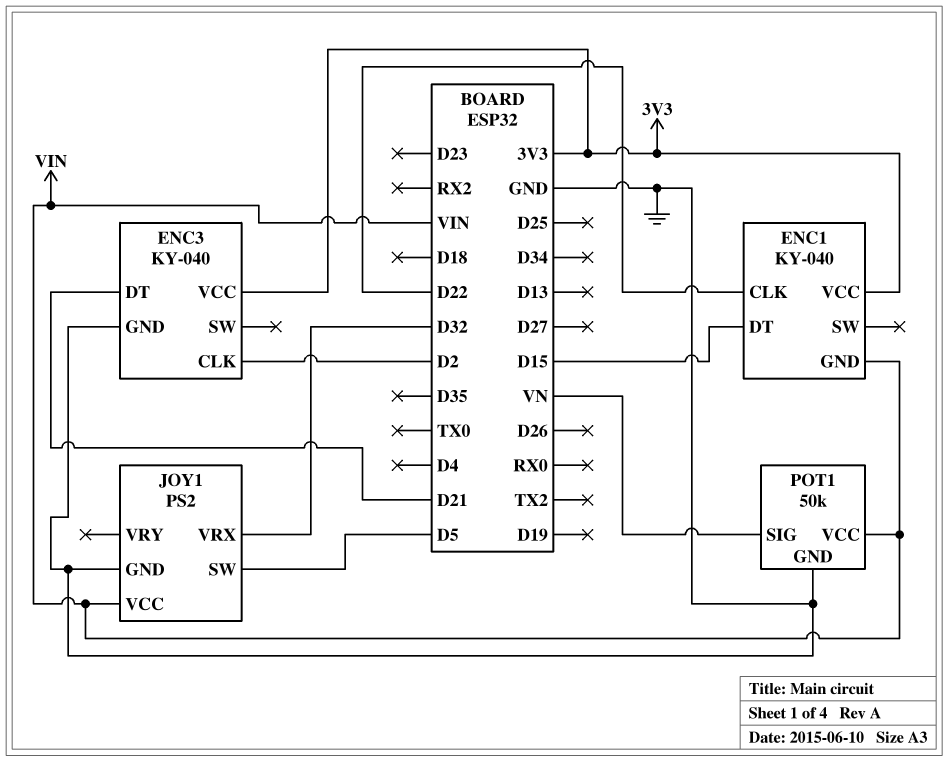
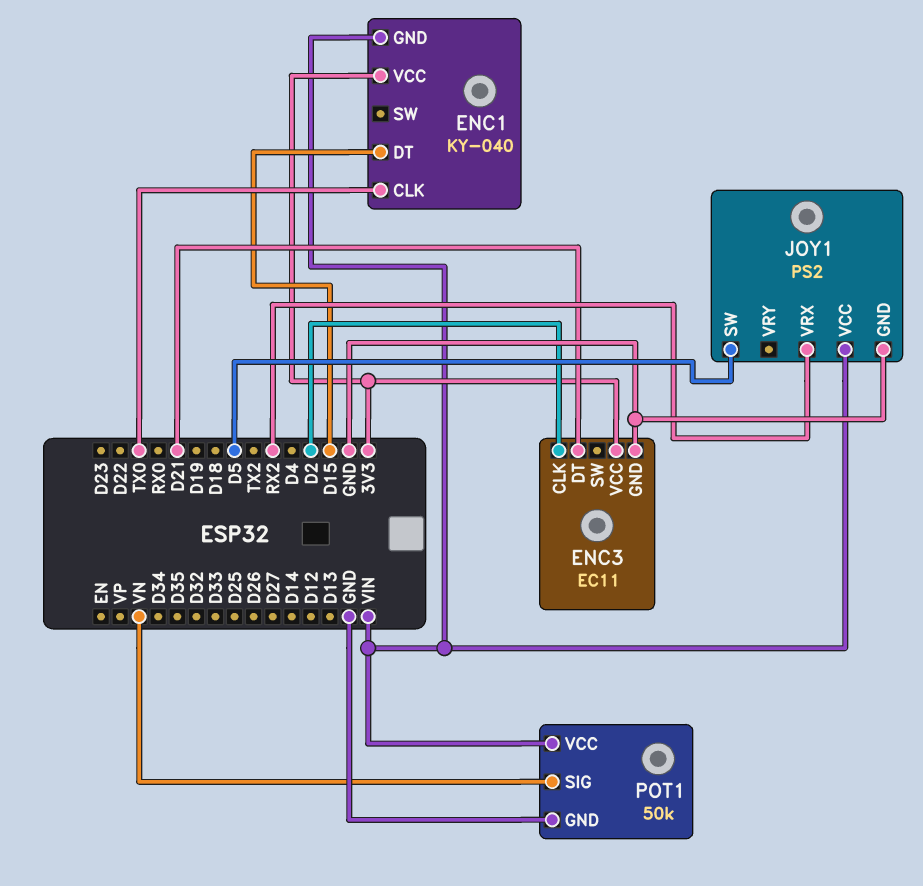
ENC1 pin CLK: D22 -> TX0
ENC3: KY-040 -> EC11
JOY1 pin VRX: D32 -> RX2

